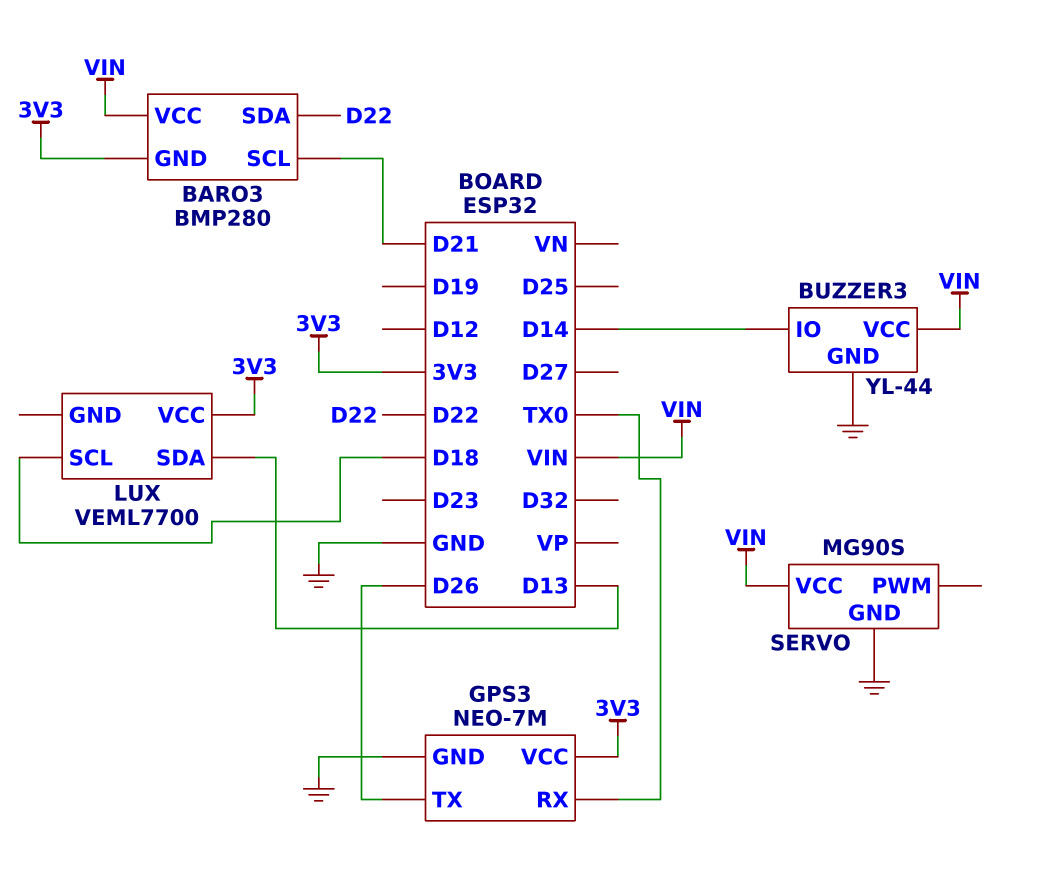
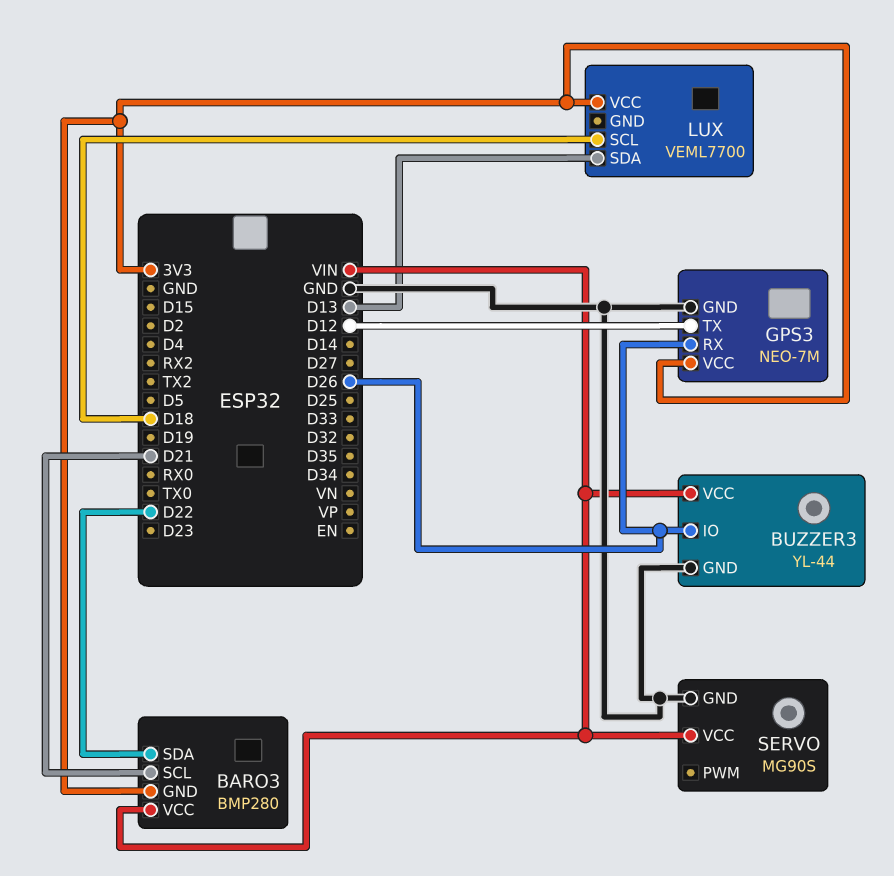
BUZZER3 pin IO: D14 -> D26
GPS3 pin RX: TX0 -> D26
GPS3 pin TX: D26 -> D12

